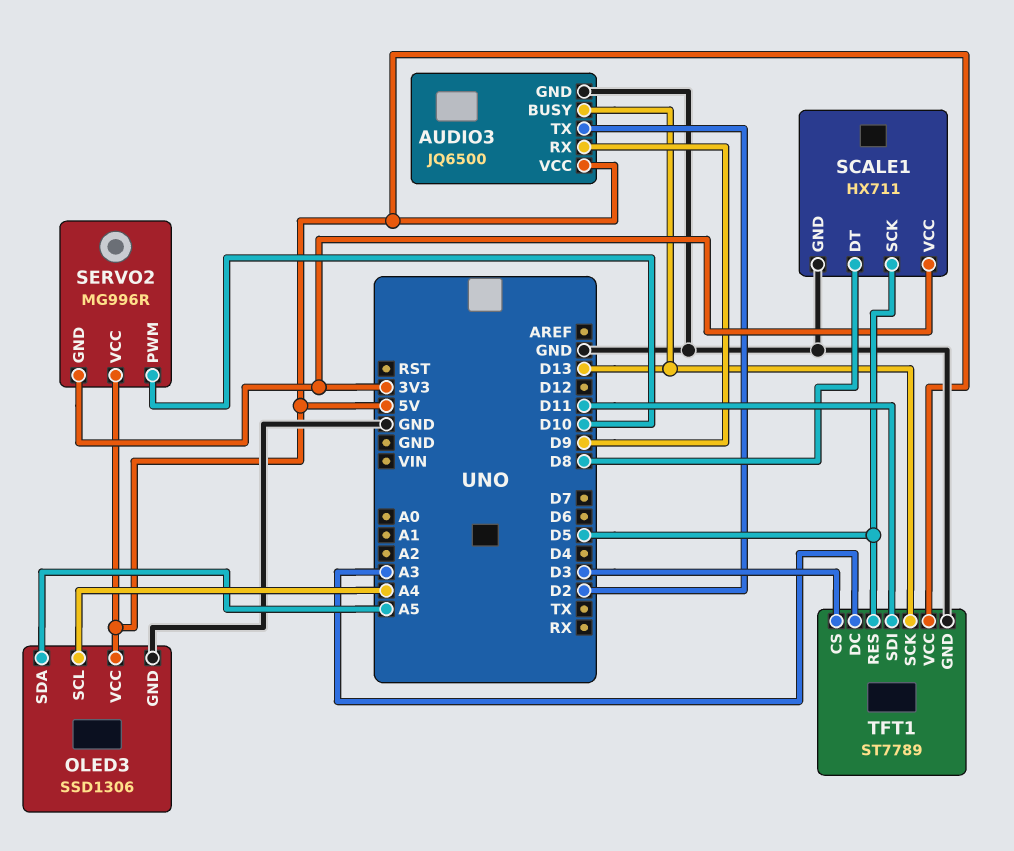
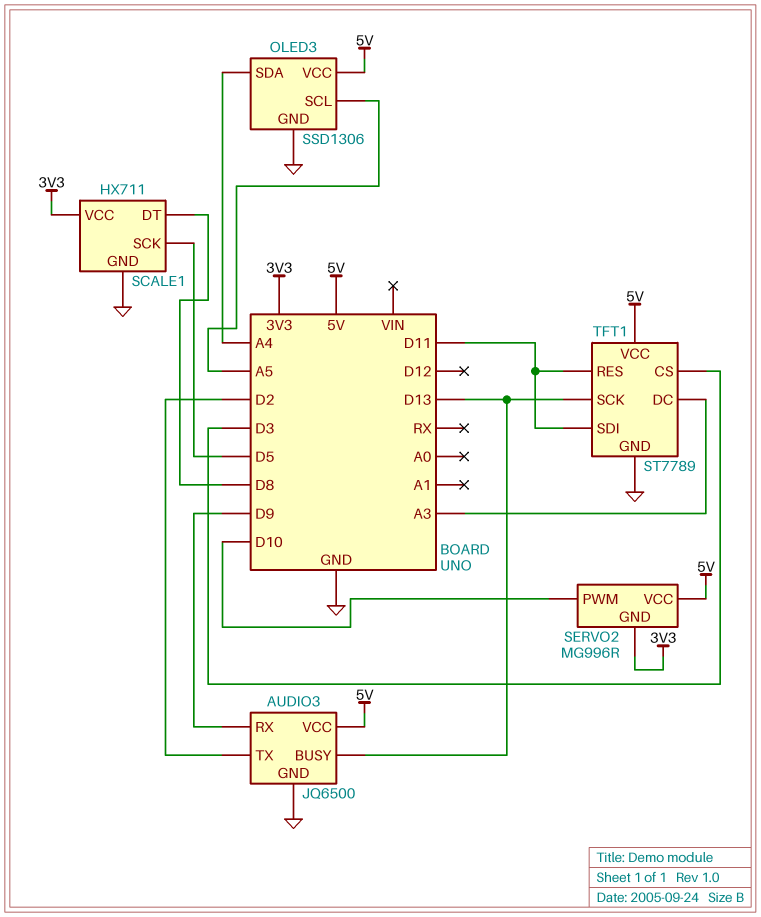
OLED3 pin SCL: A4 -> A5
OLED3 pin SDA: A5 -> A4
TFT1 pin RES: D5 -> D11

